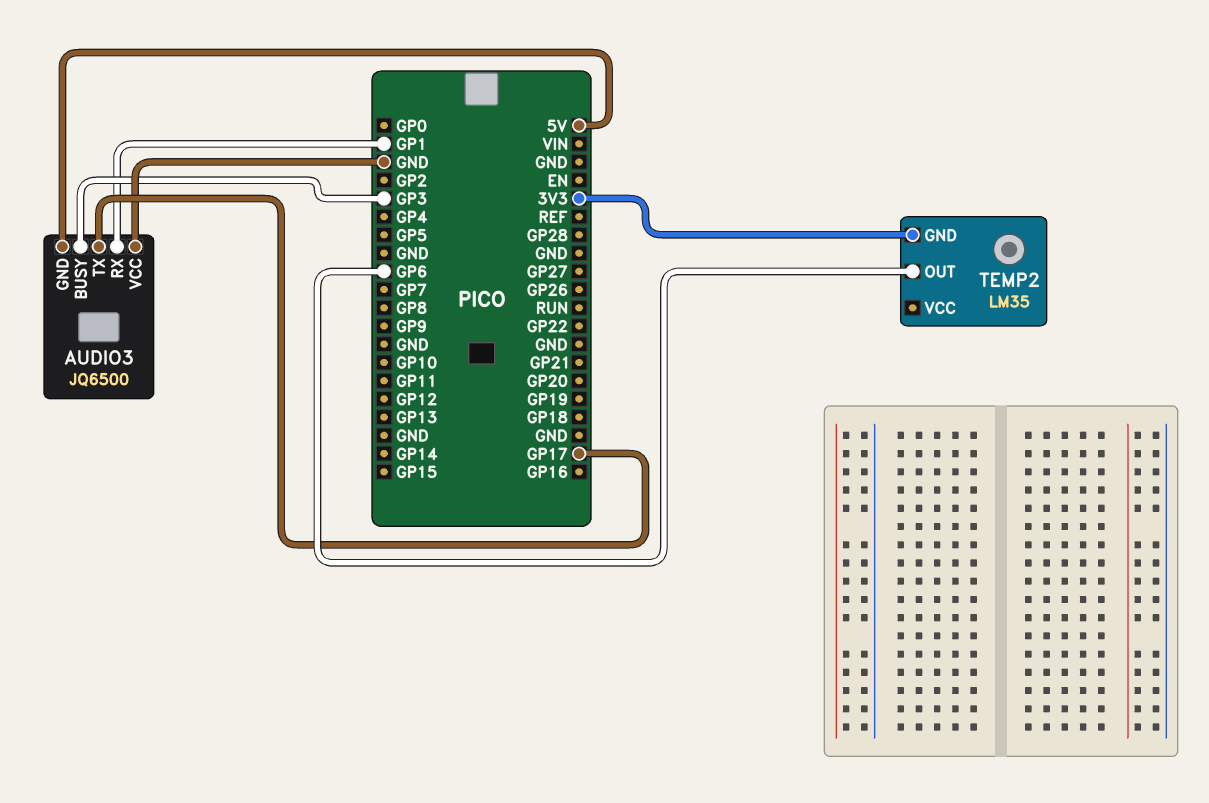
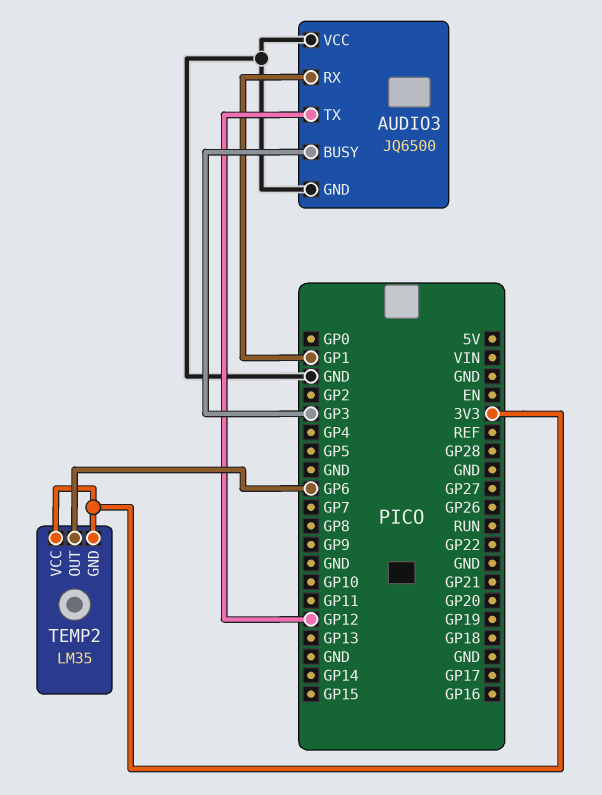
AUDIO3 pin GND: 5V -> GND
AUDIO3 pin TX: GP17 -> GP12
TEMP2 pin VCC: none -> 3V3

